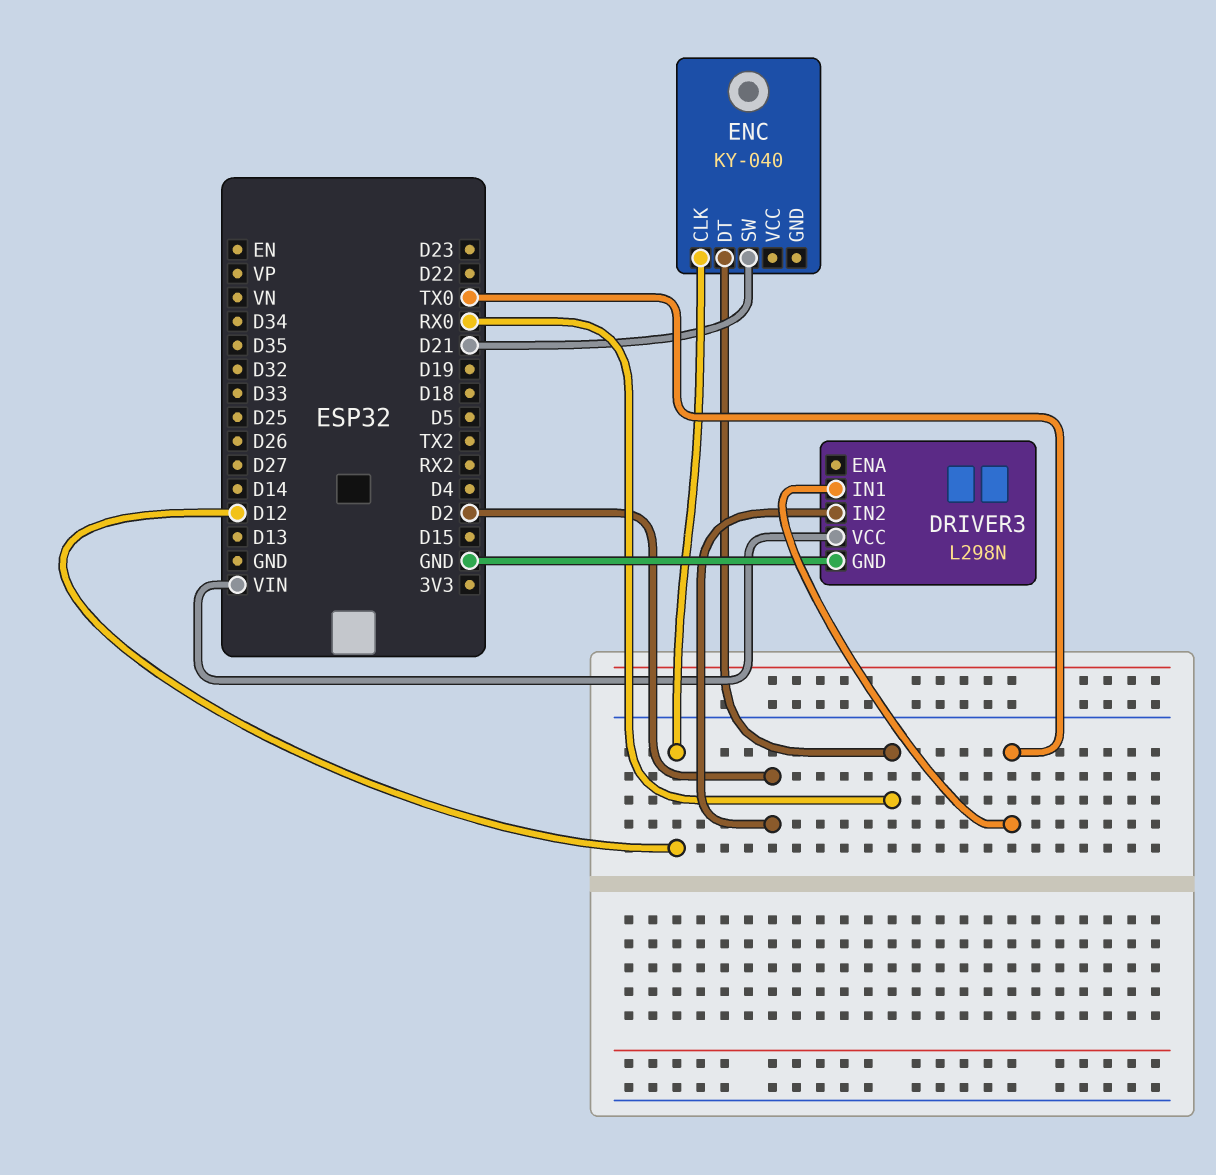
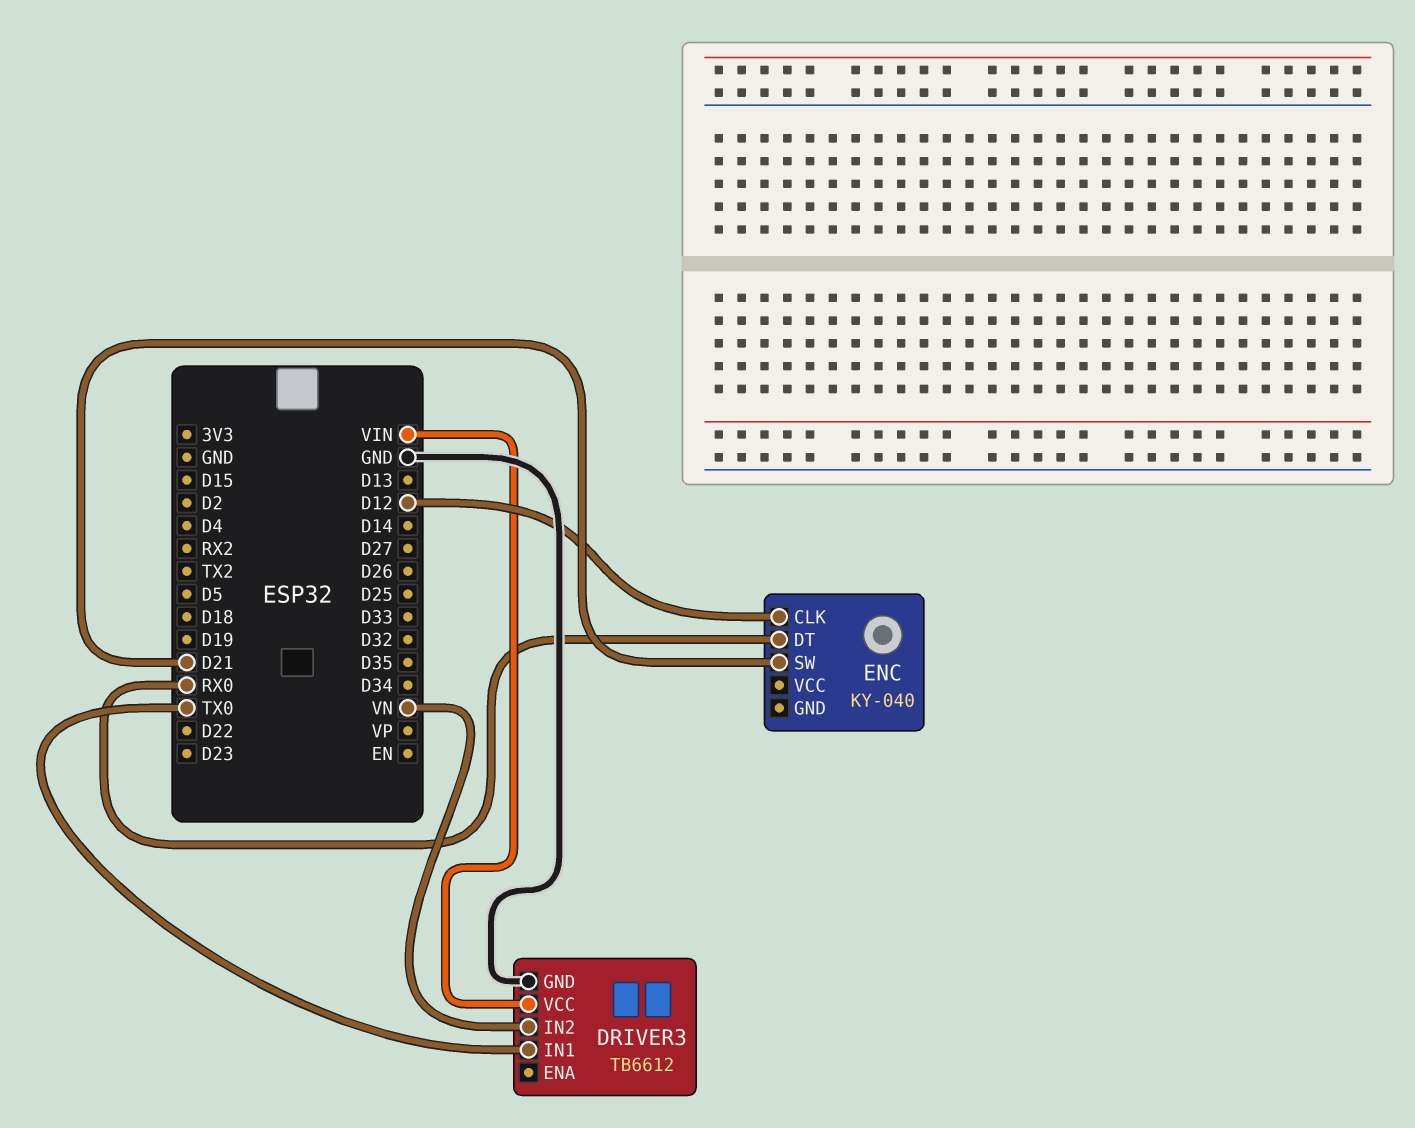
DRIVER3: L298N -> TB6612
DRIVER3 pin IN2: D2 -> VN

